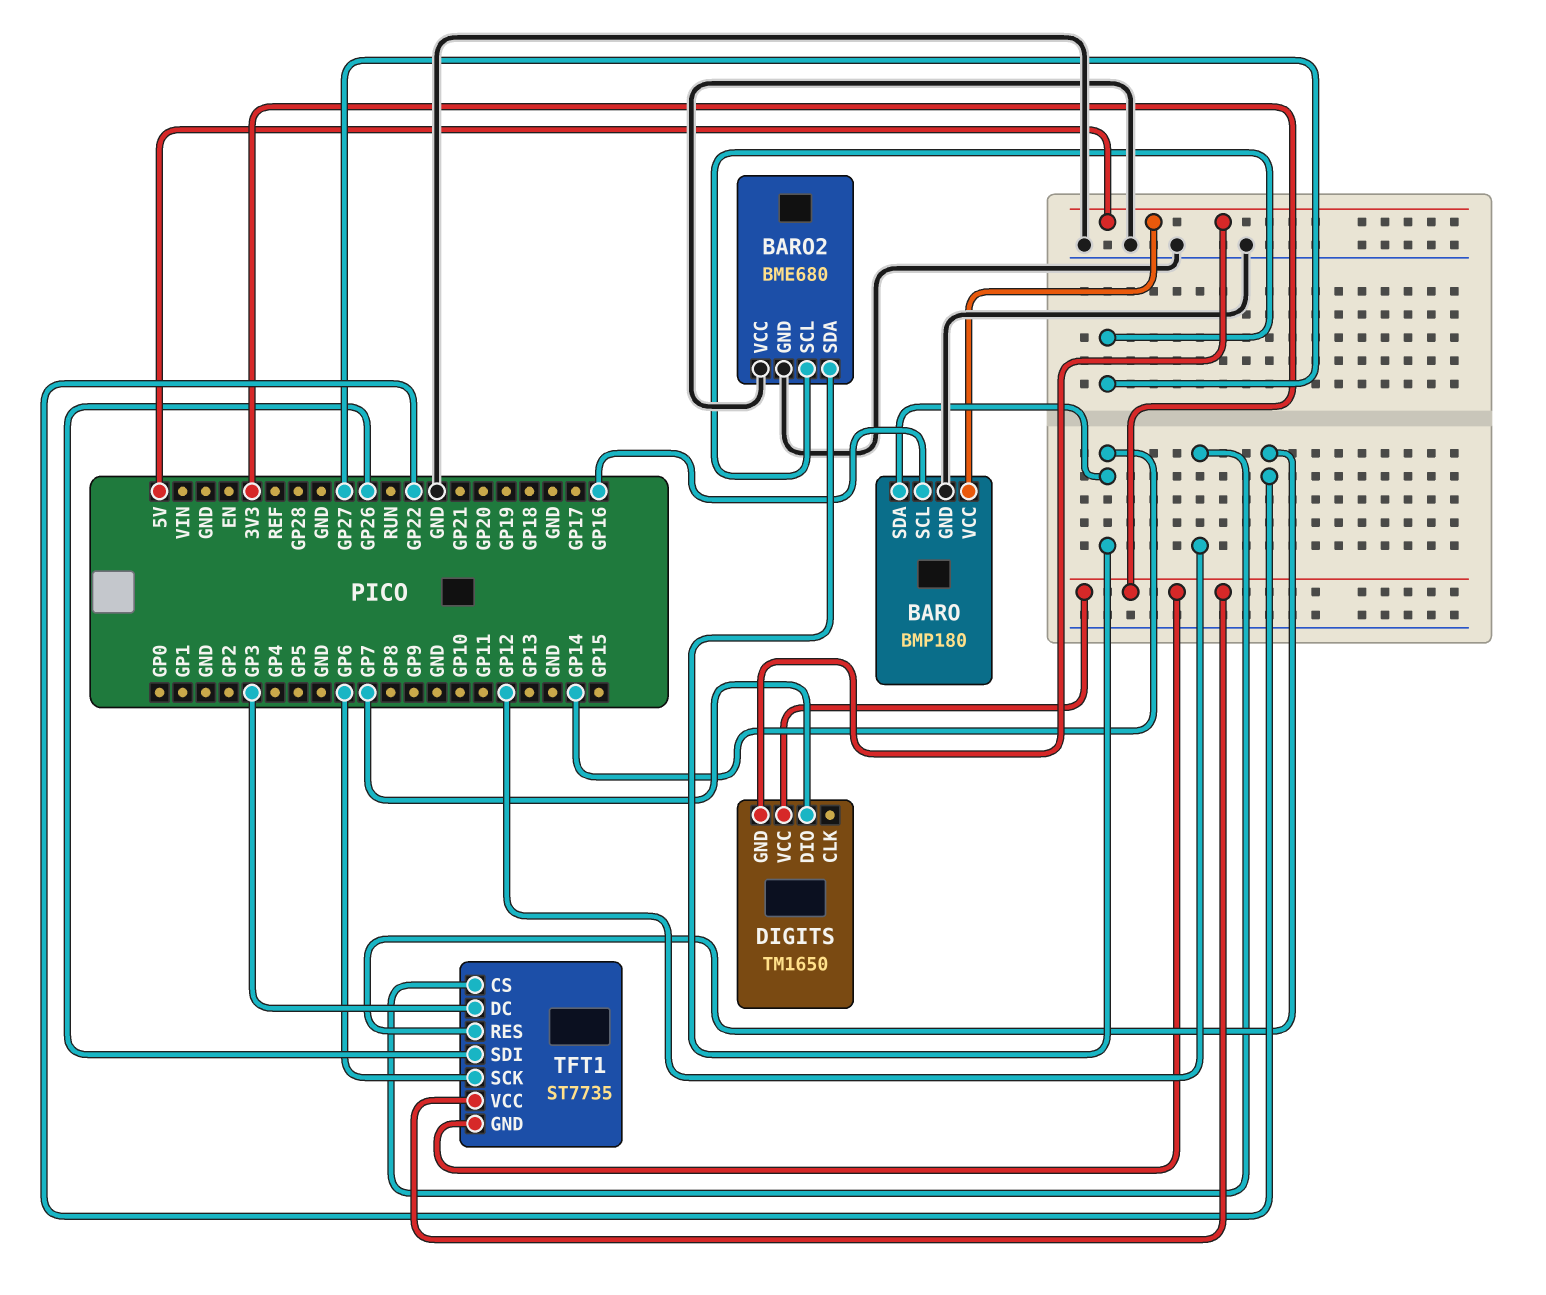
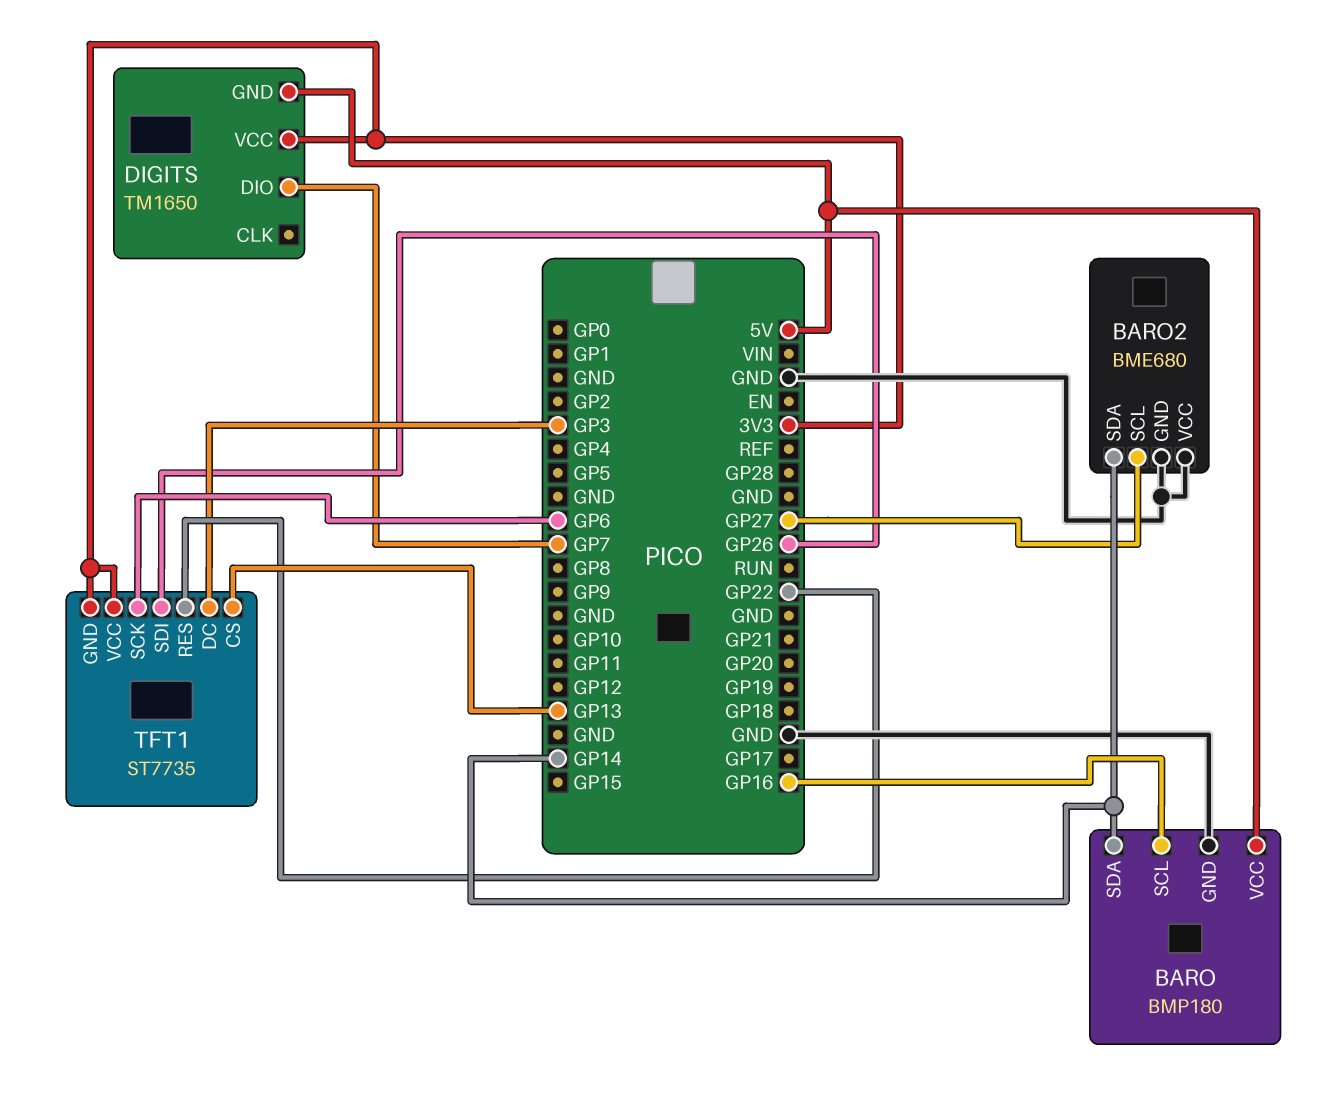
TFT1 pin CS: GP12 -> GP13

